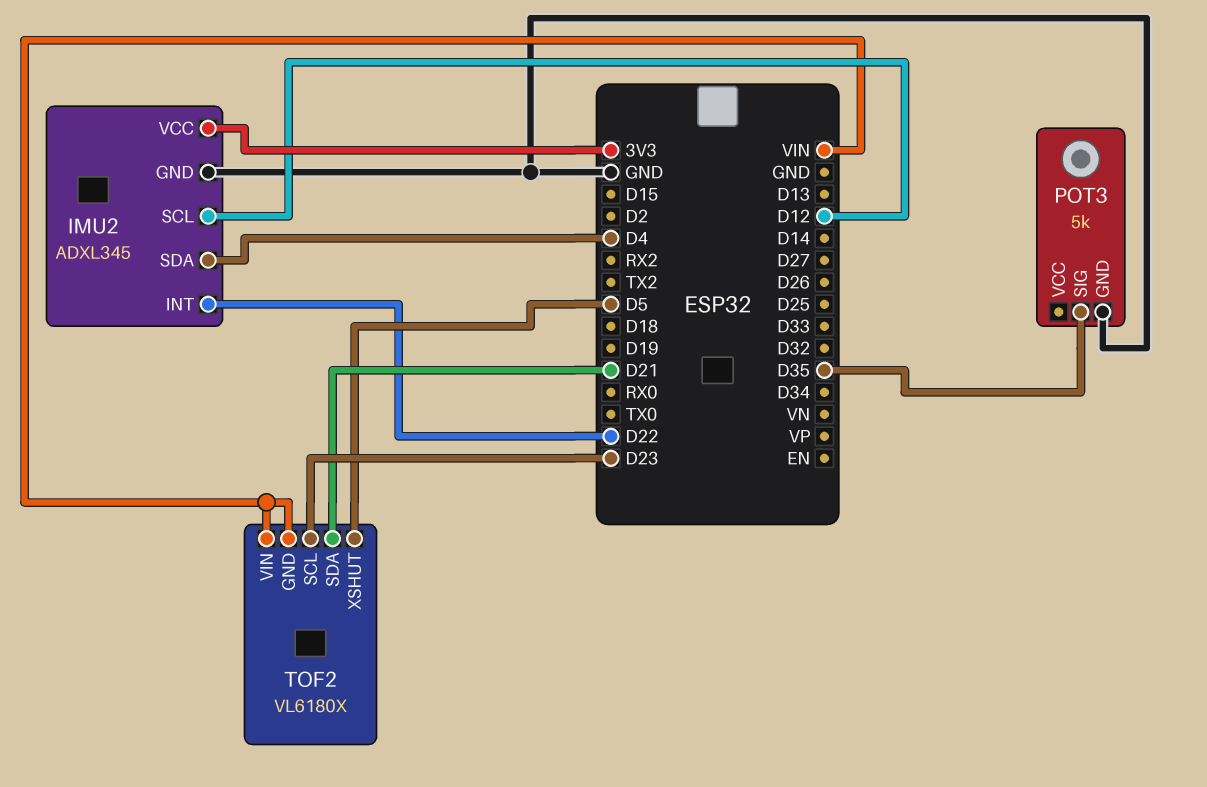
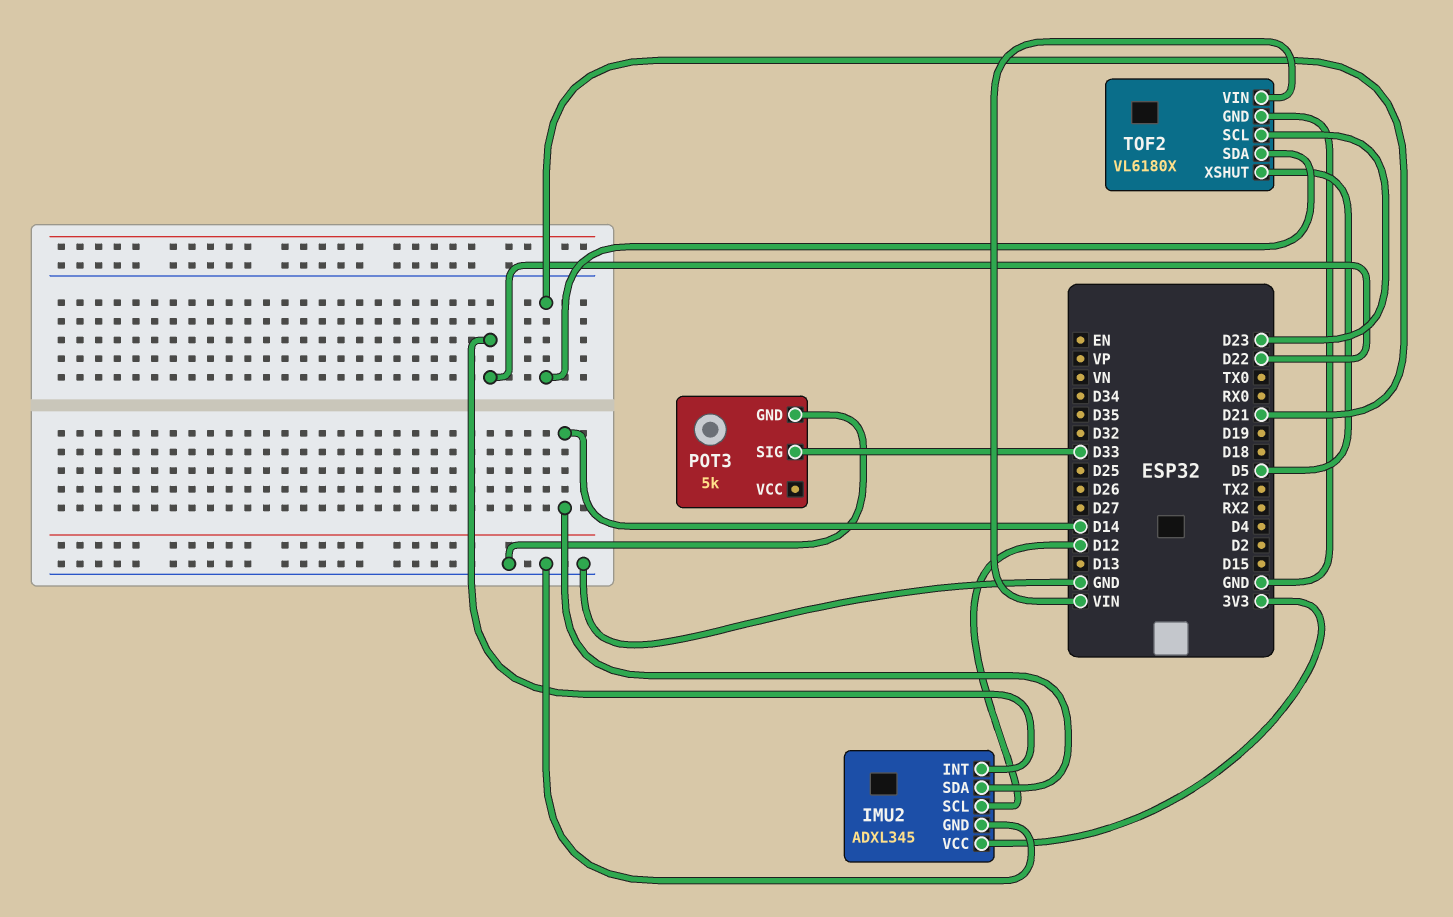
IMU2 pin SDA: D4 -> D14
POT3 pin SIG: D35 -> D33
TOF2 pin GND: VIN -> GND

